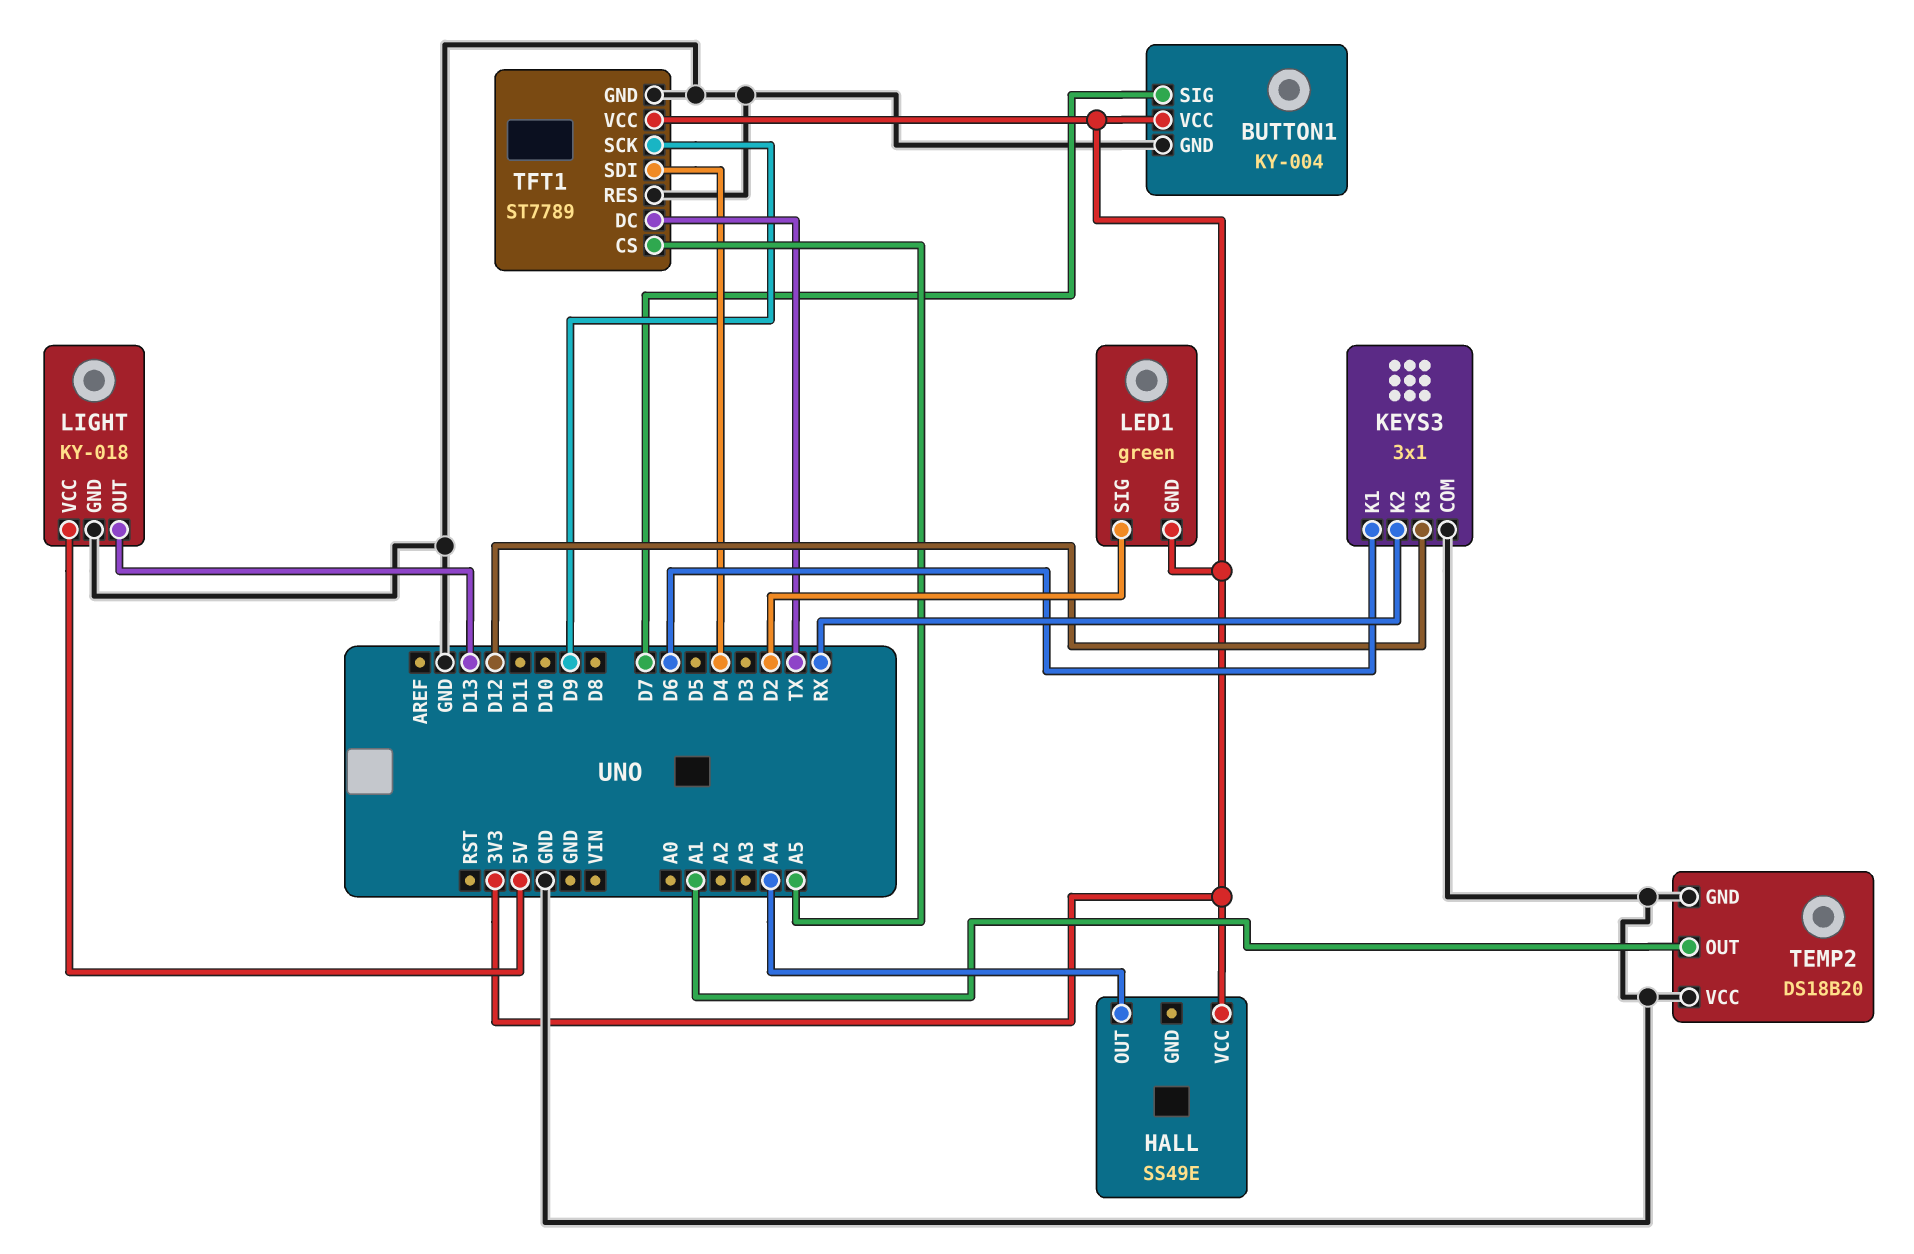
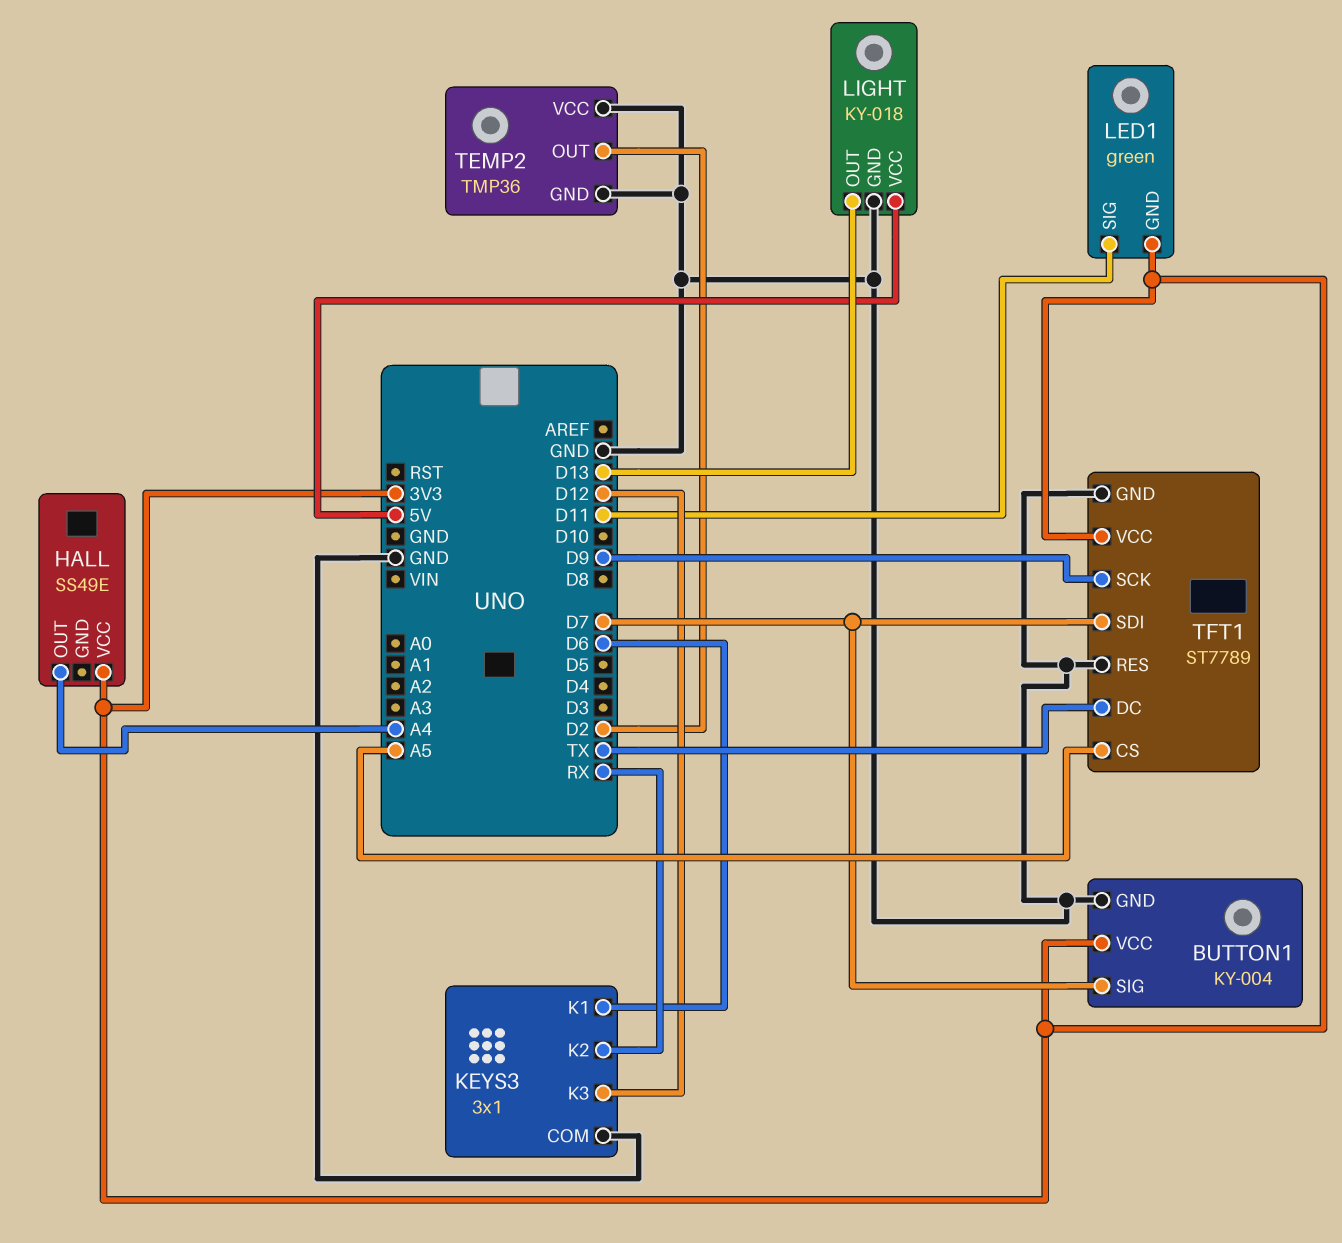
LED1 pin SIG: D2 -> D11
TEMP2: DS18B20 -> TMP36
TEMP2 pin OUT: A1 -> D2
TFT1 pin SDI: D4 -> D7

